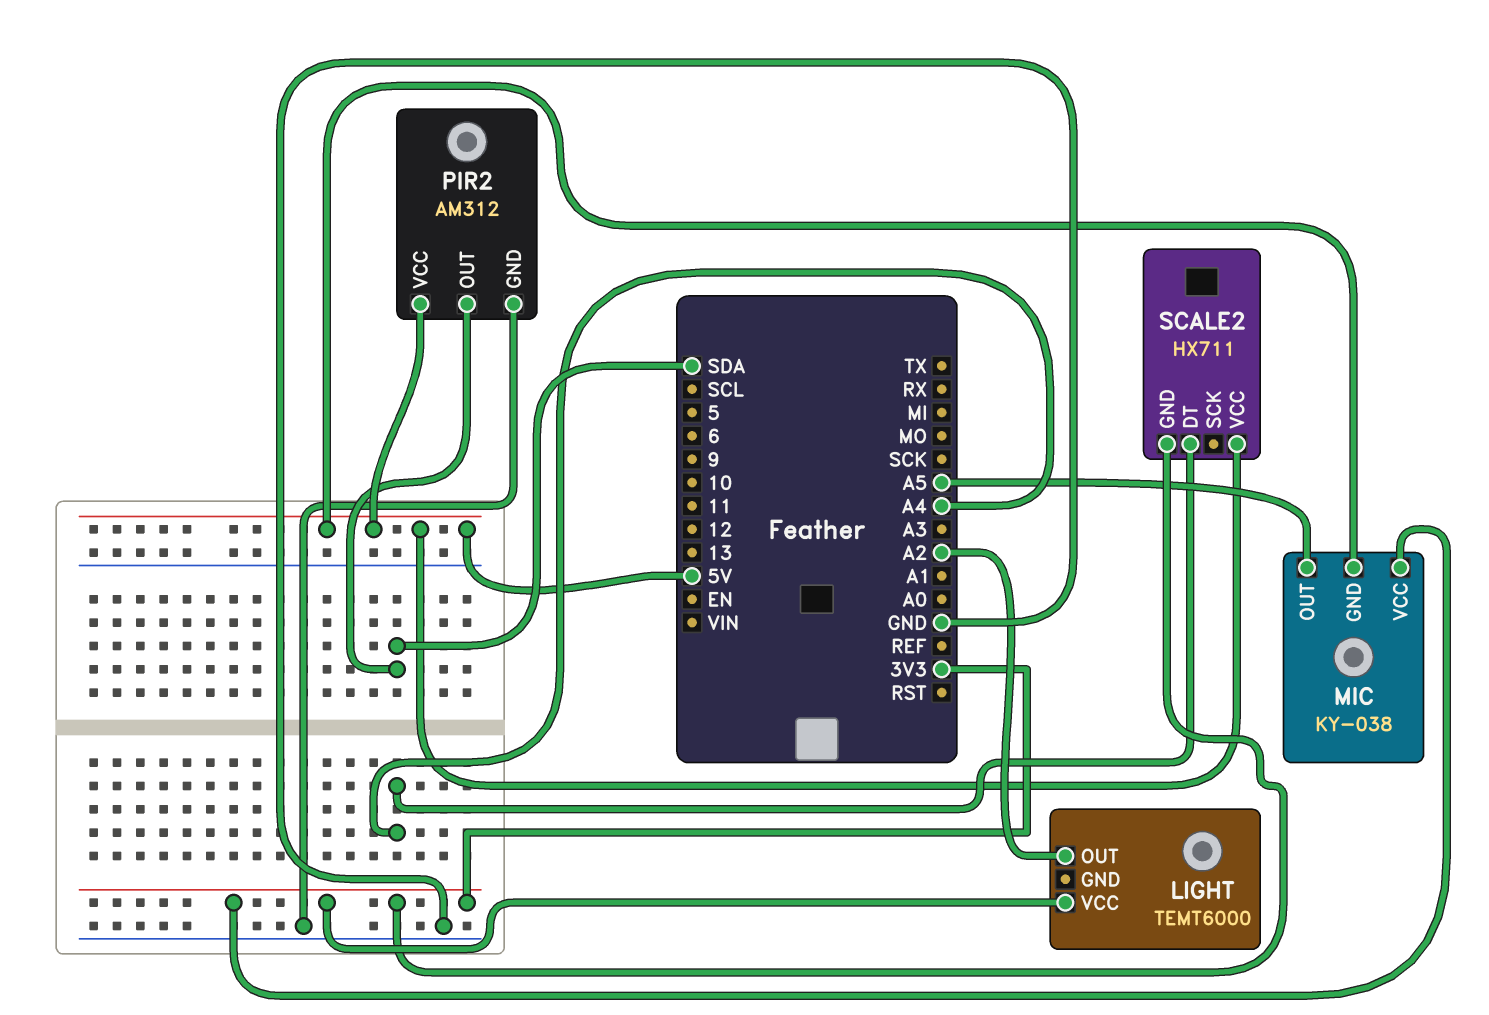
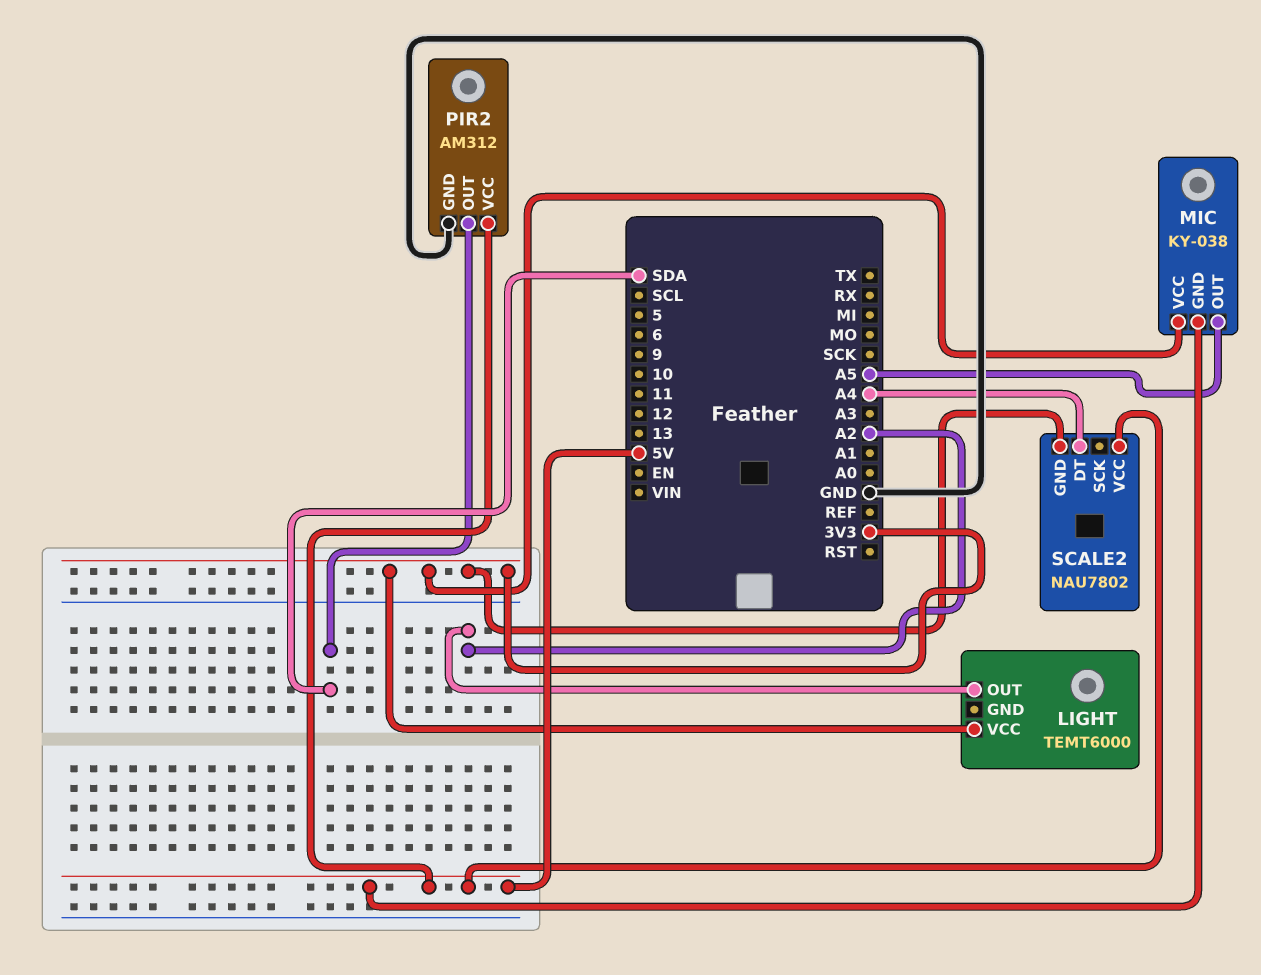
SCALE2: HX711 -> NAU7802

